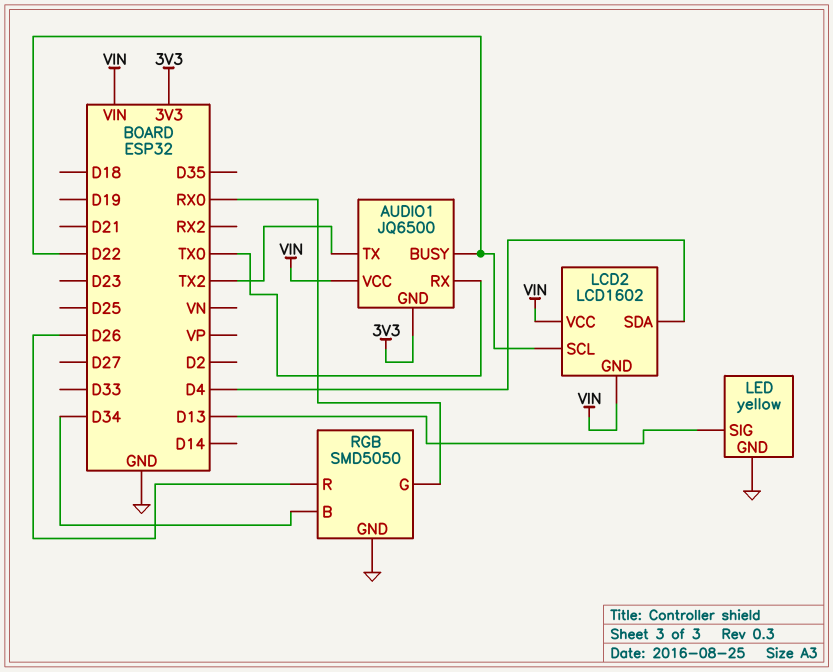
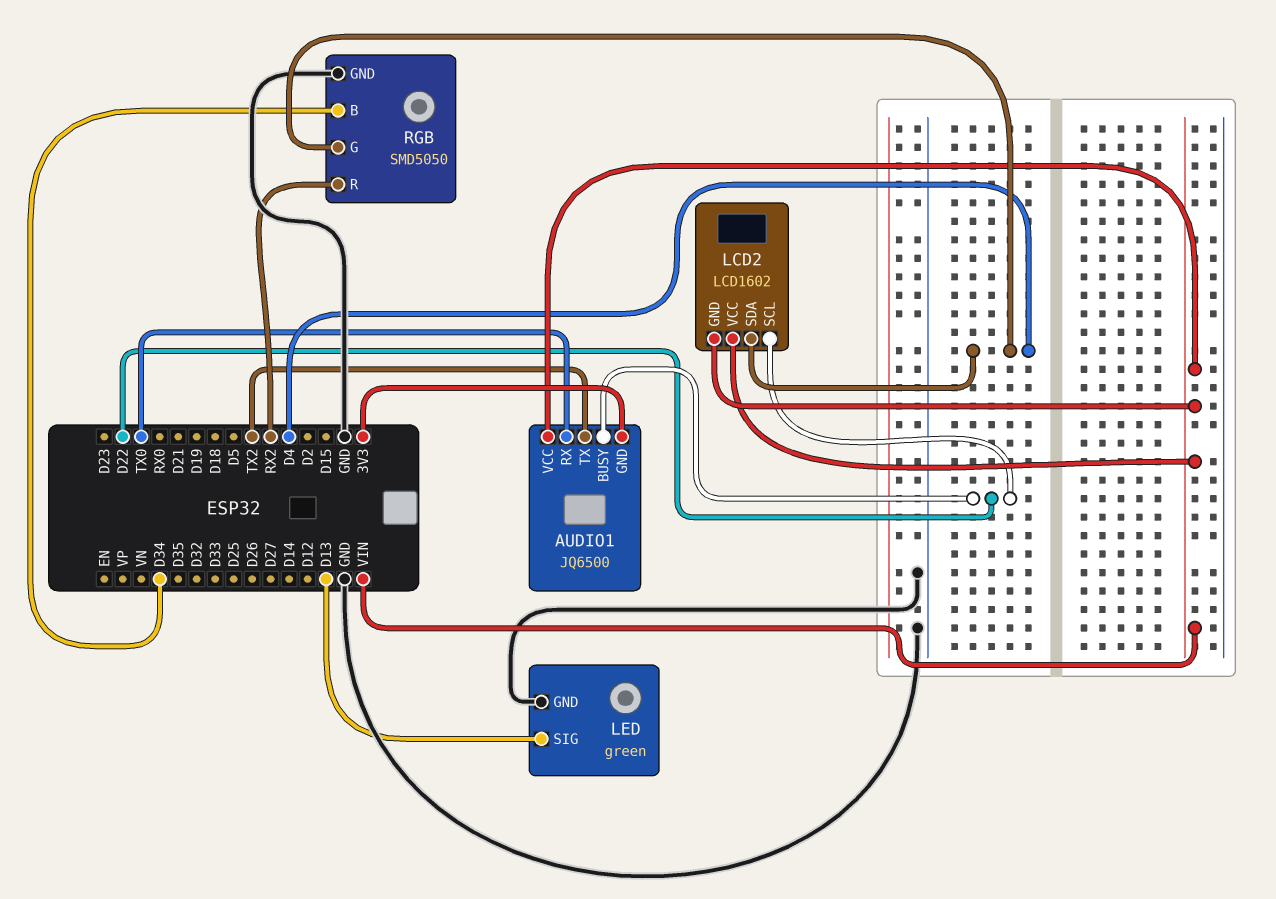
LED: yellow -> green
RGB pin G: RX0 -> D4
RGB pin R: D26 -> RX2

